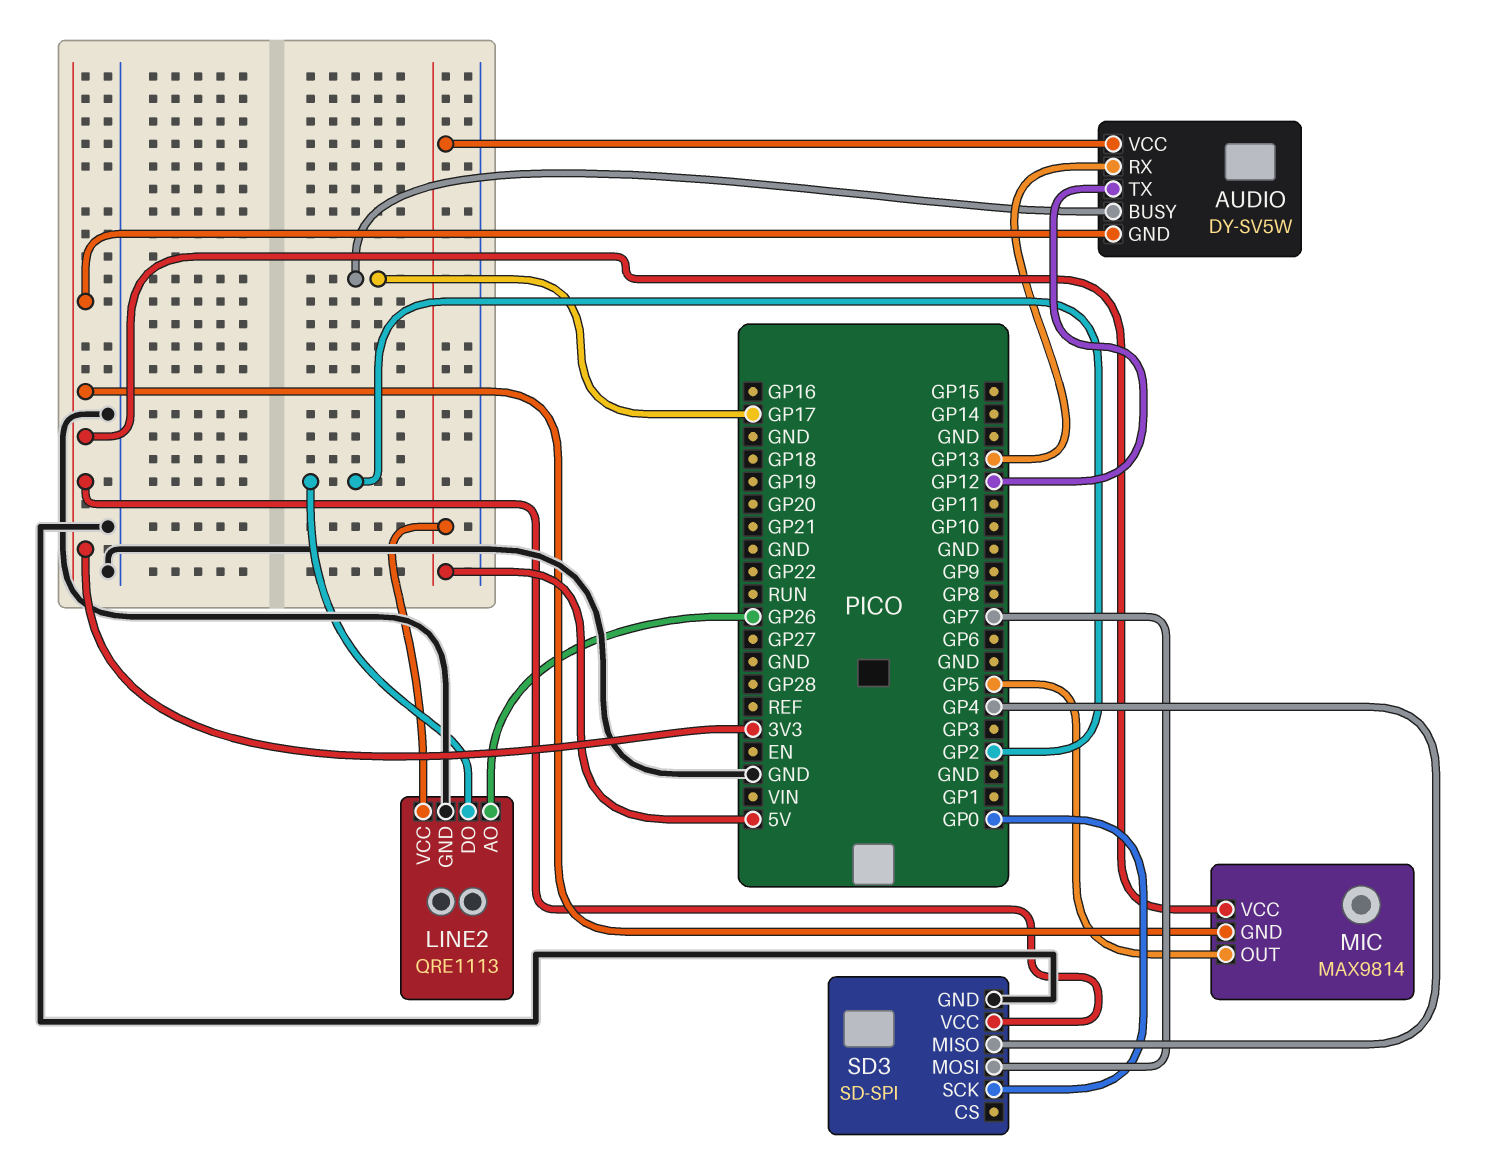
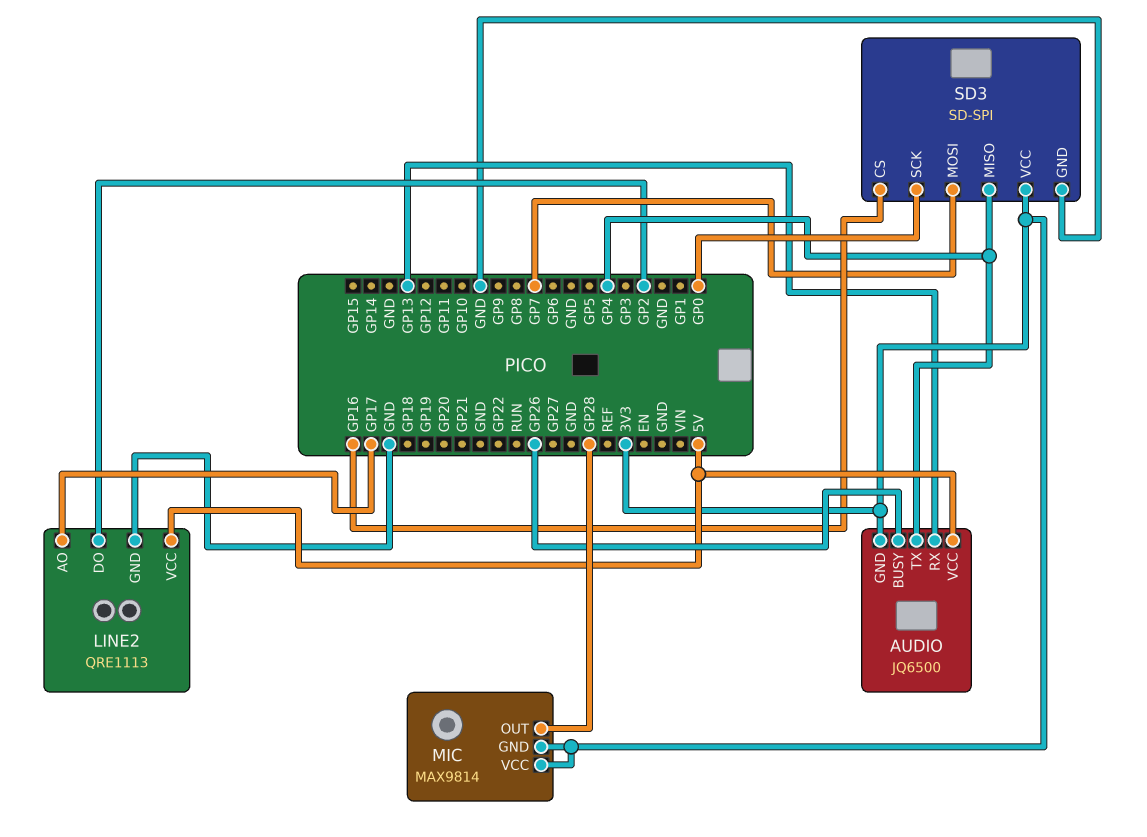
AUDIO: DY-SV5W -> JQ6500
AUDIO pin BUSY: GP17 -> GP26
AUDIO pin TX: GP12 -> GP4
LINE2 pin AO: GP26 -> GP17
MIC pin OUT: GP5 -> GP28
SD3 pin CS: none -> GP16

